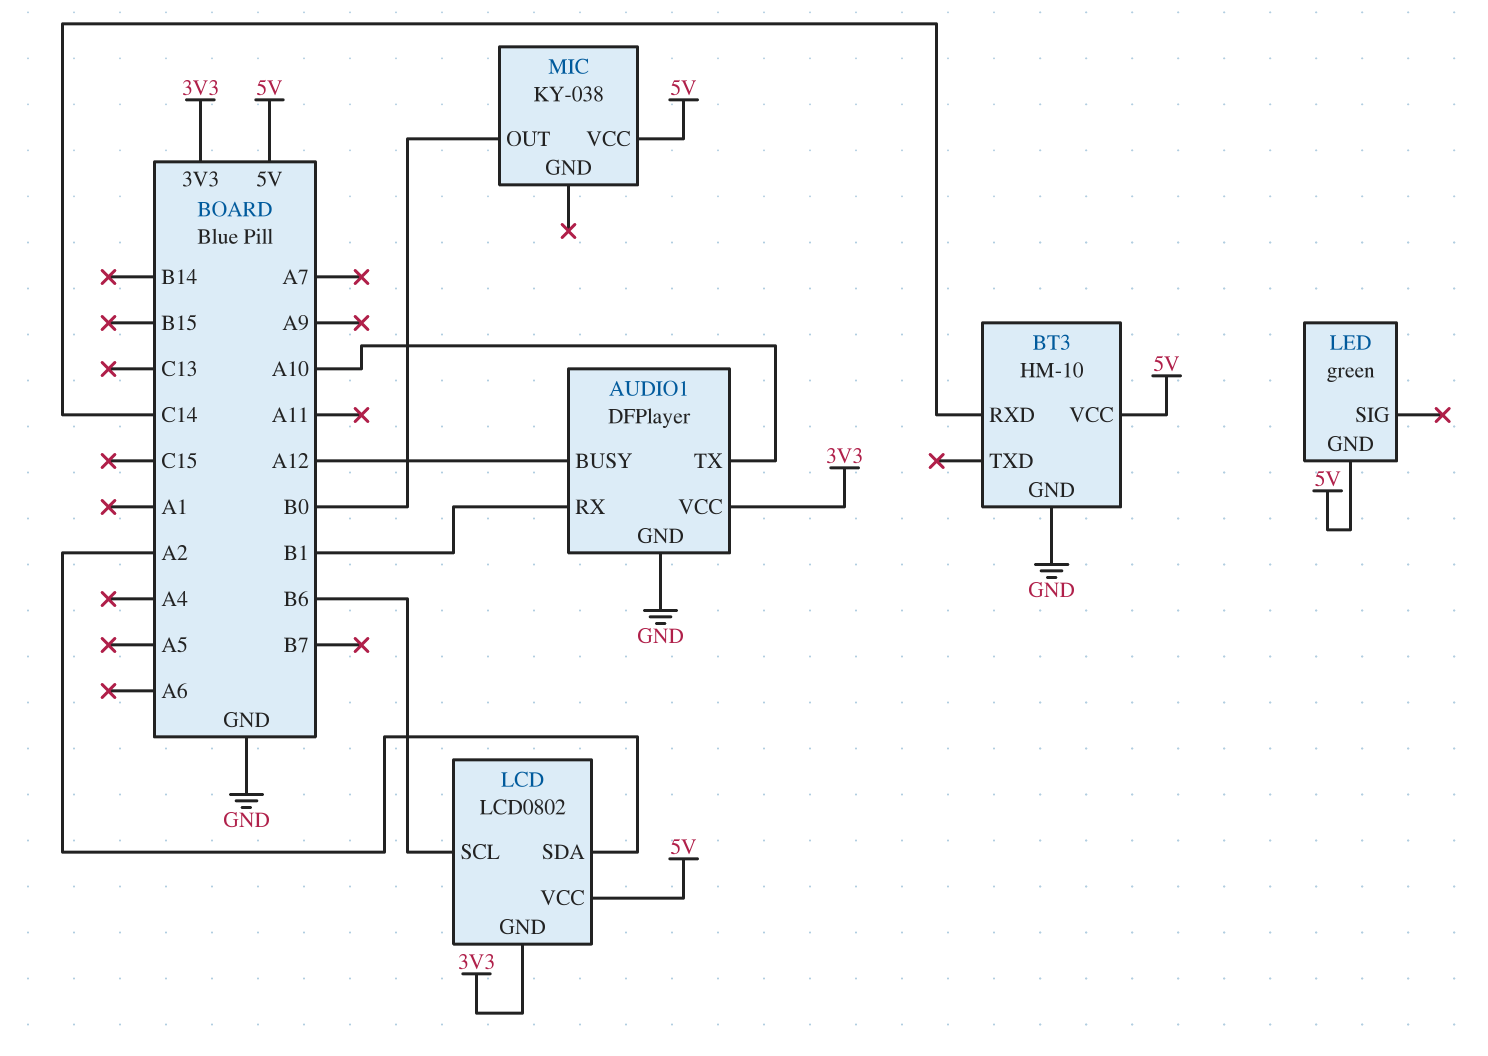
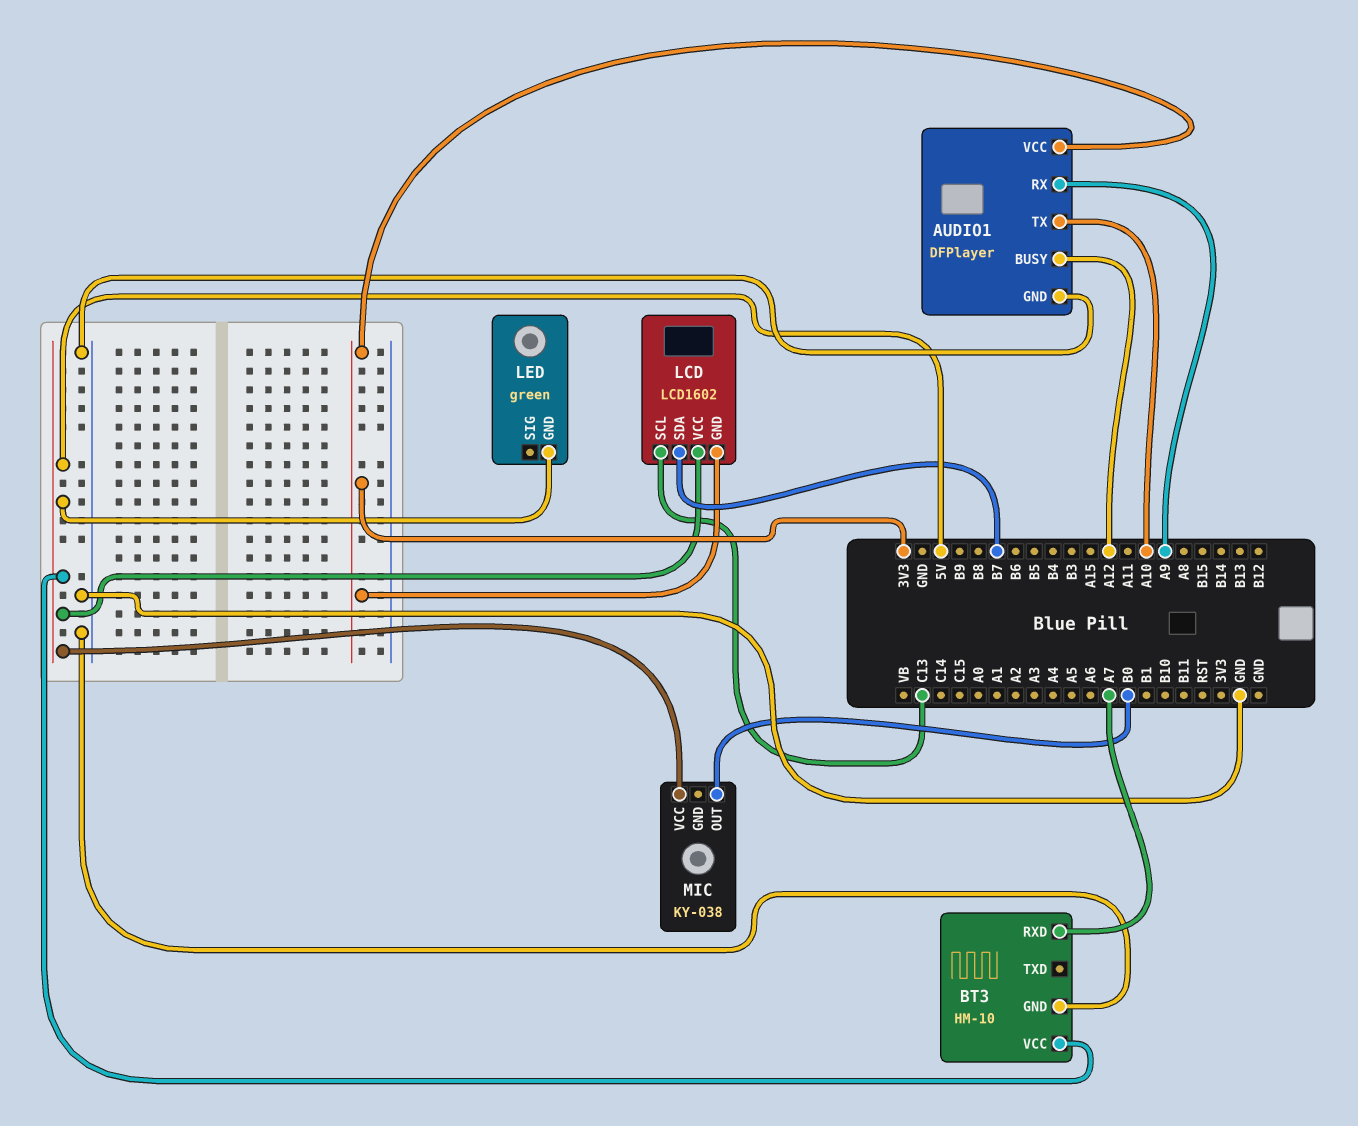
AUDIO1 pin RX: B1 -> A9
BT3 pin RXD: C14 -> A7
LCD: LCD0802 -> LCD1602
LCD pin SCL: B6 -> C13
LCD pin SDA: A2 -> B7

